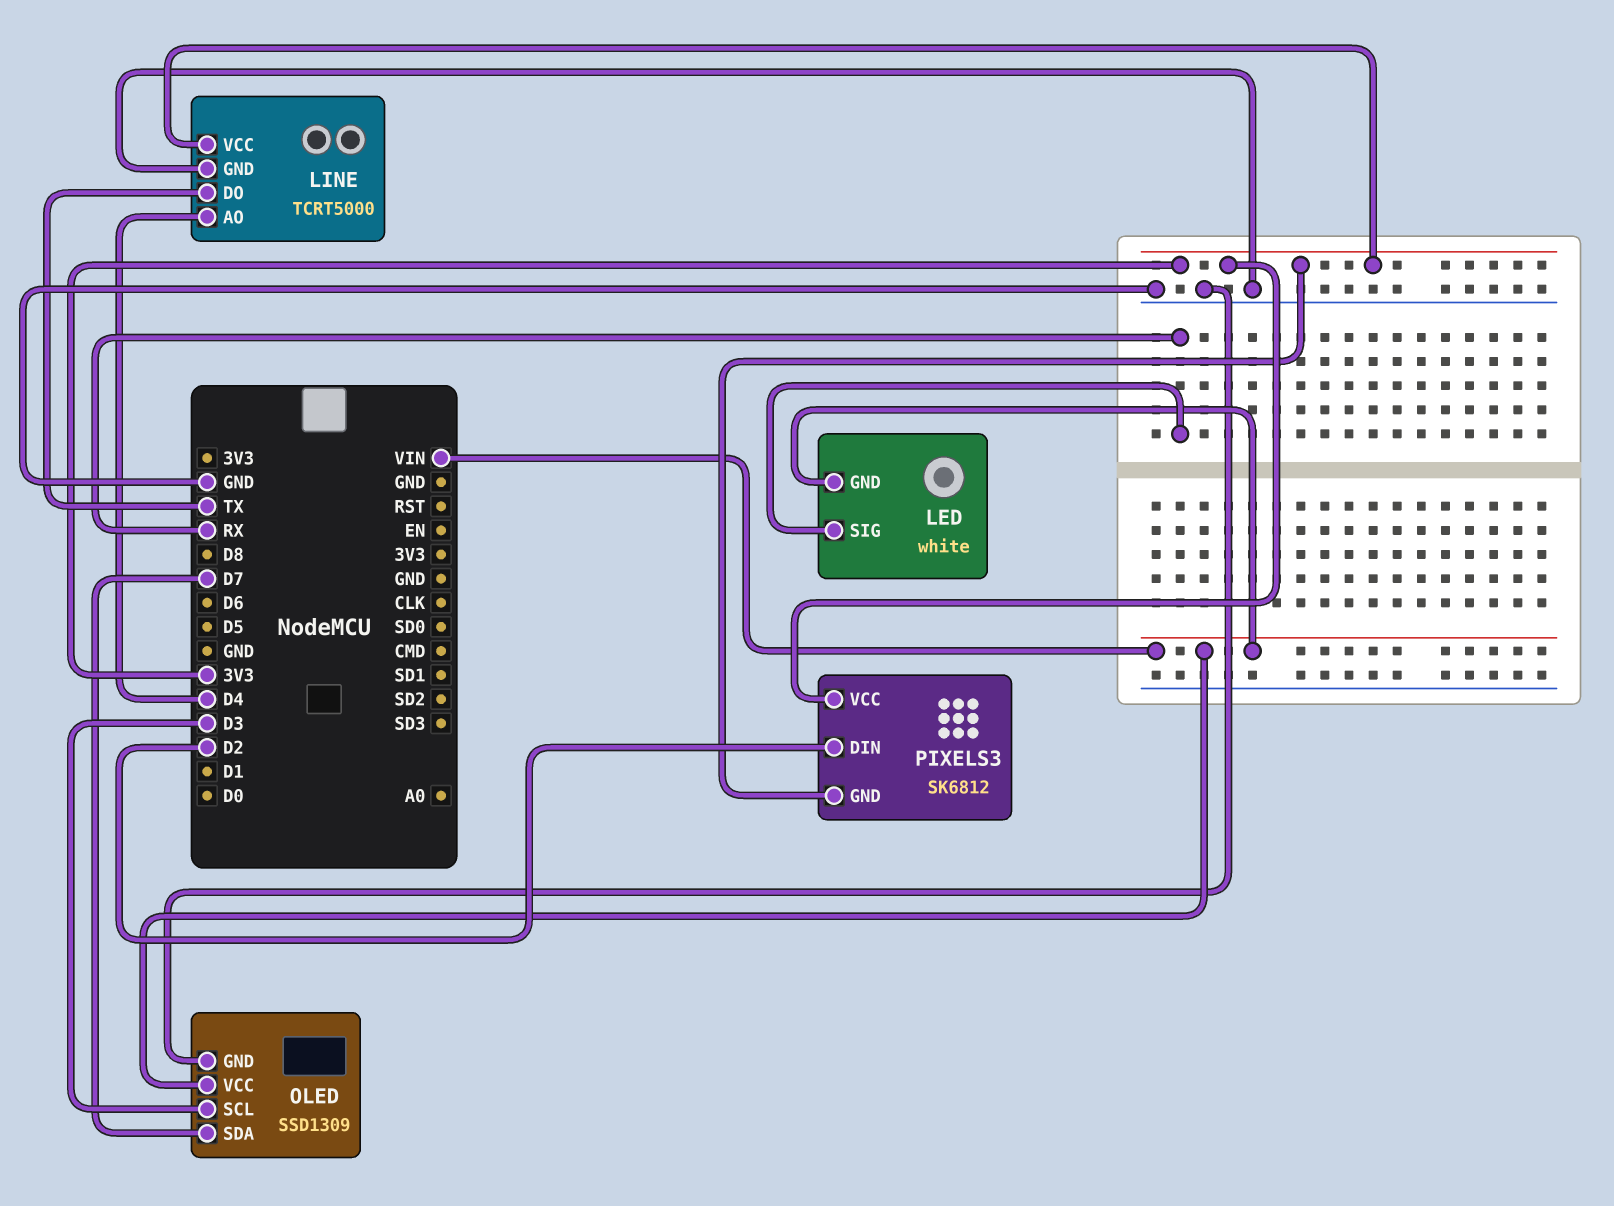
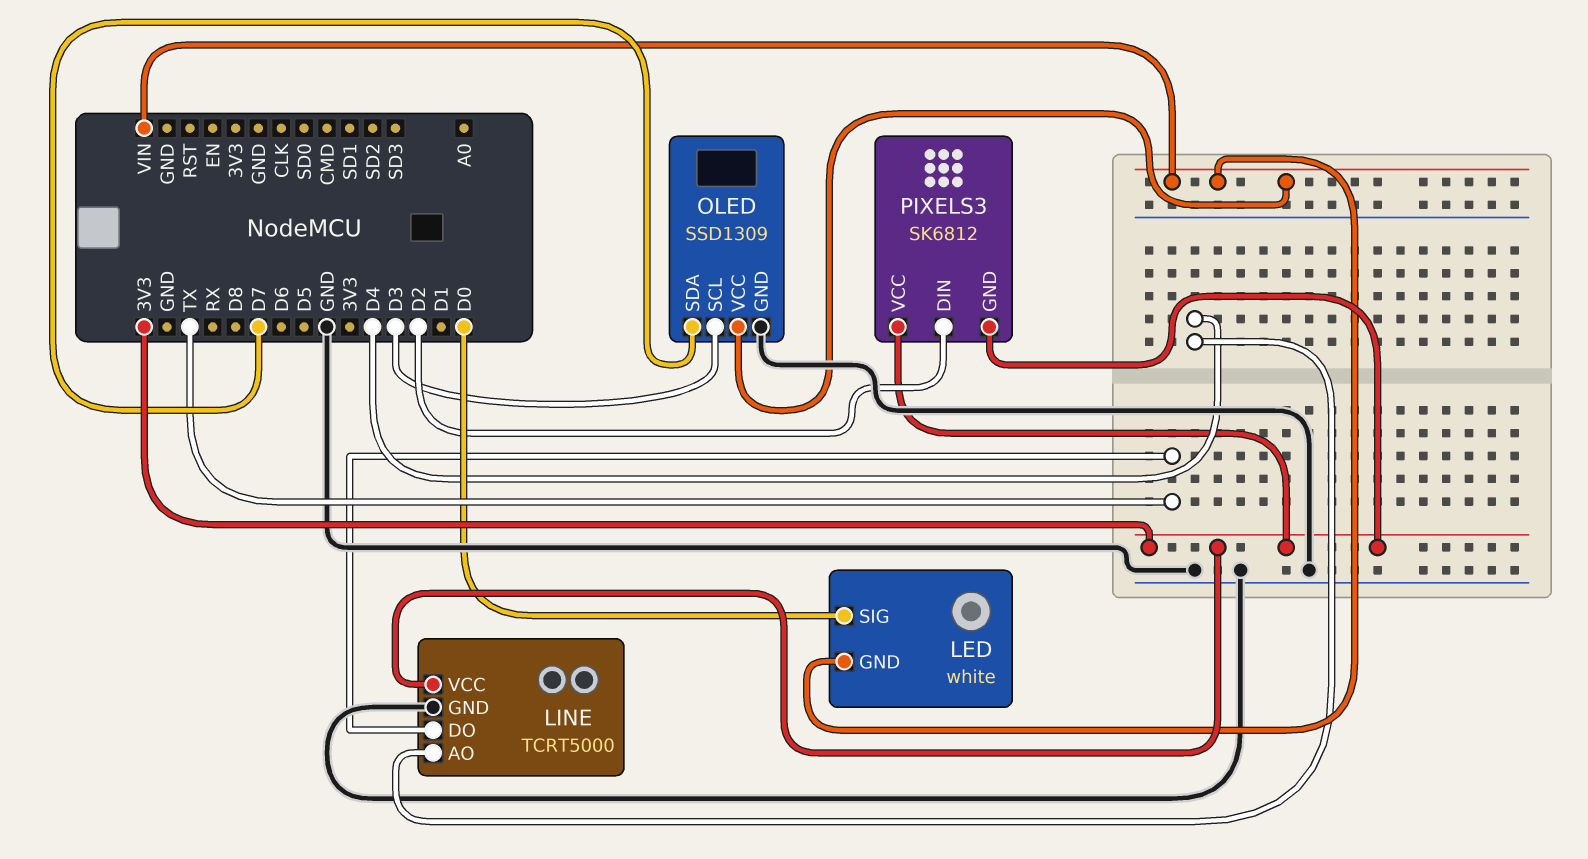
LED pin SIG: RX -> D0

